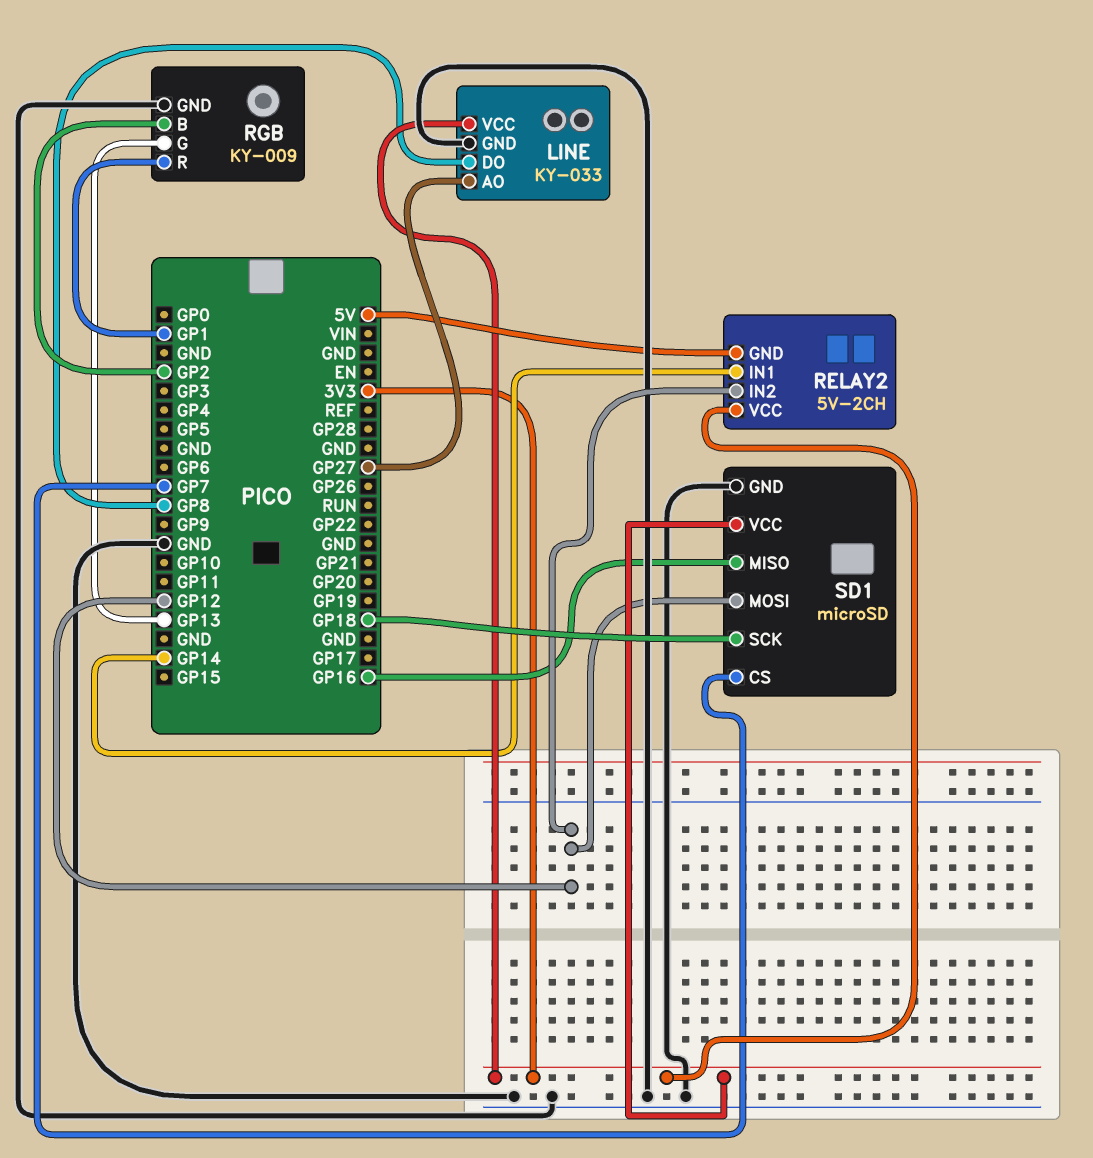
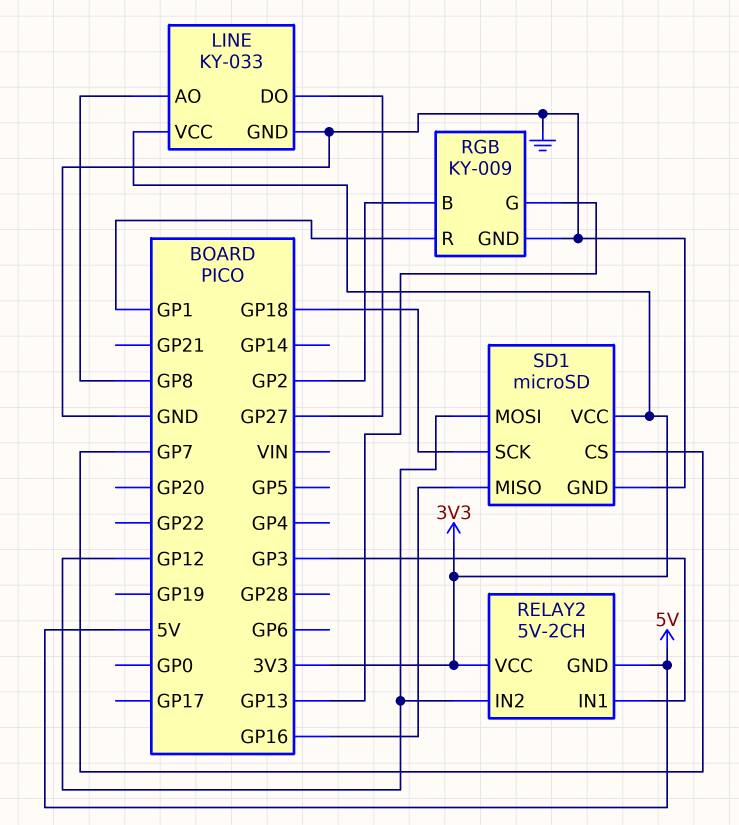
LINE pin AO: GP27 -> GP8
LINE pin DO: GP8 -> GP27
RELAY2 pin IN1: GP14 -> GP3

